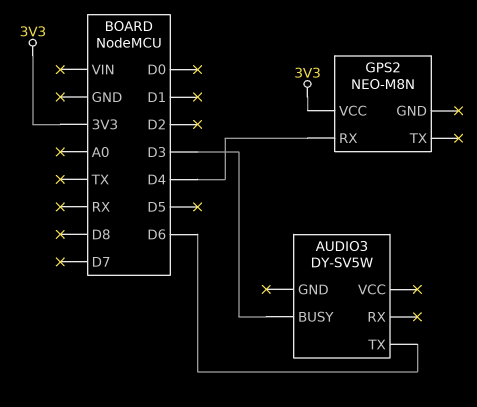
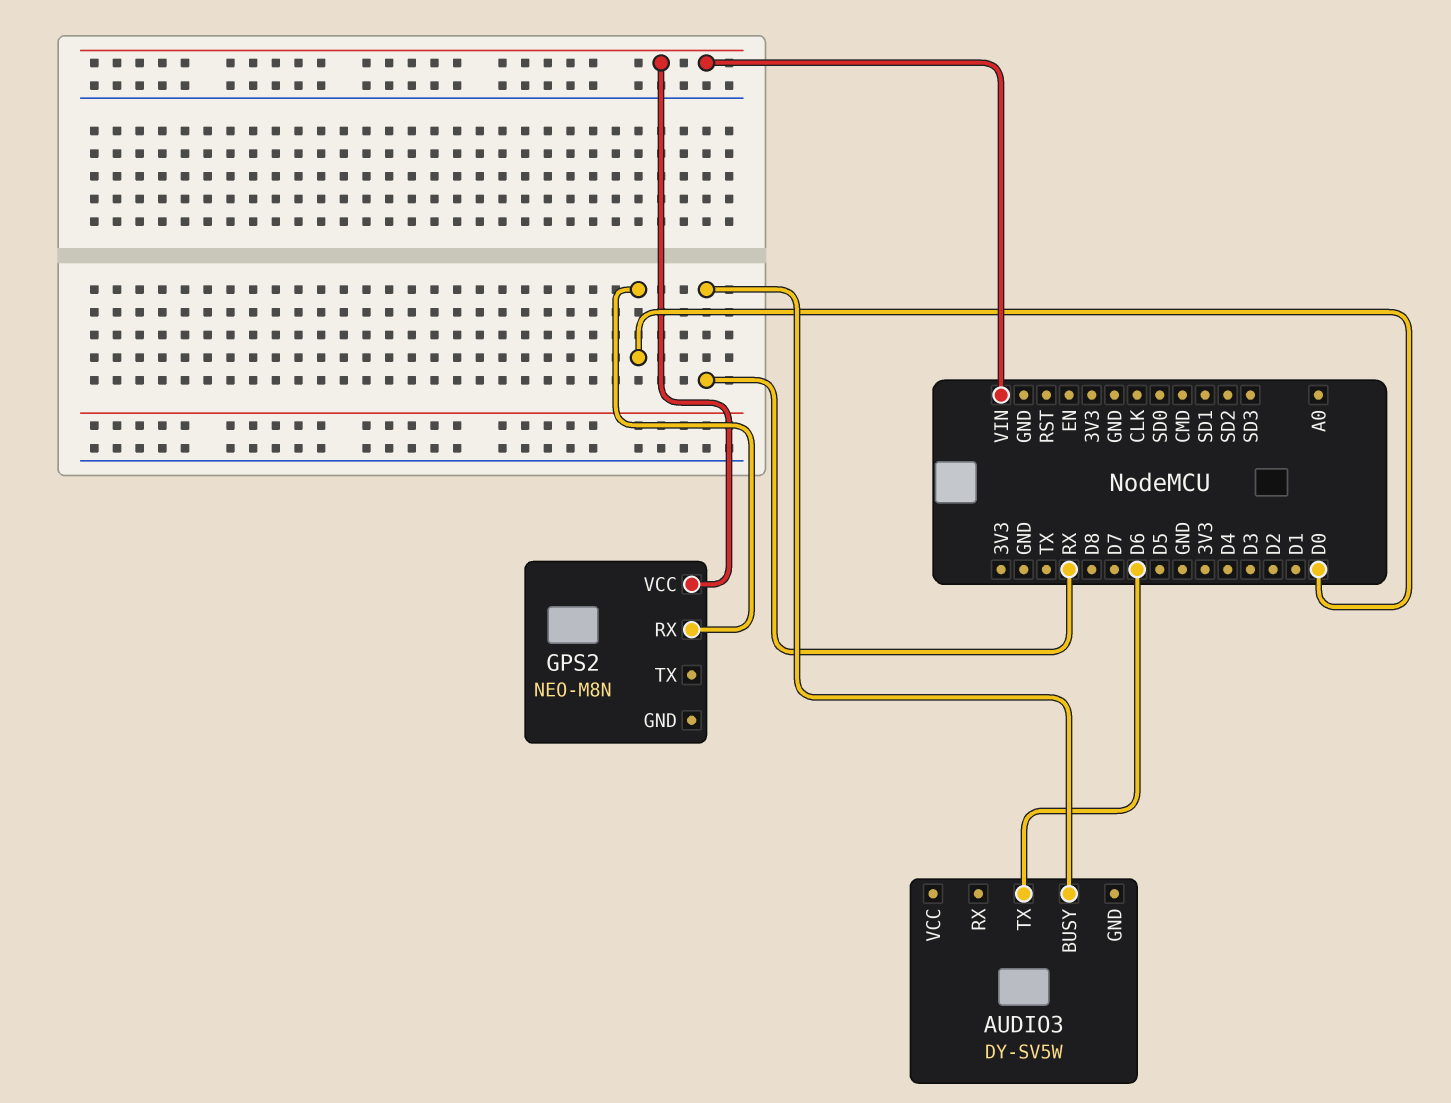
AUDIO3 pin BUSY: D3 -> RX
GPS2 pin RX: D4 -> D0
GPS2 pin VCC: 3V3 -> VIN

